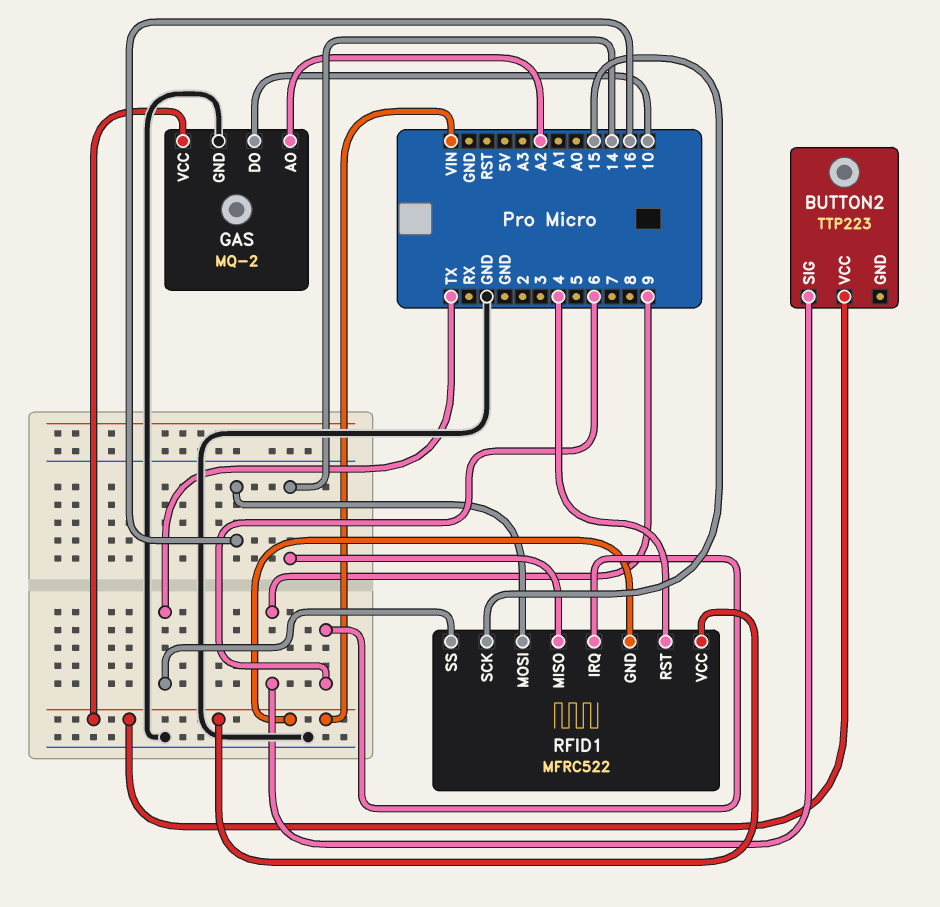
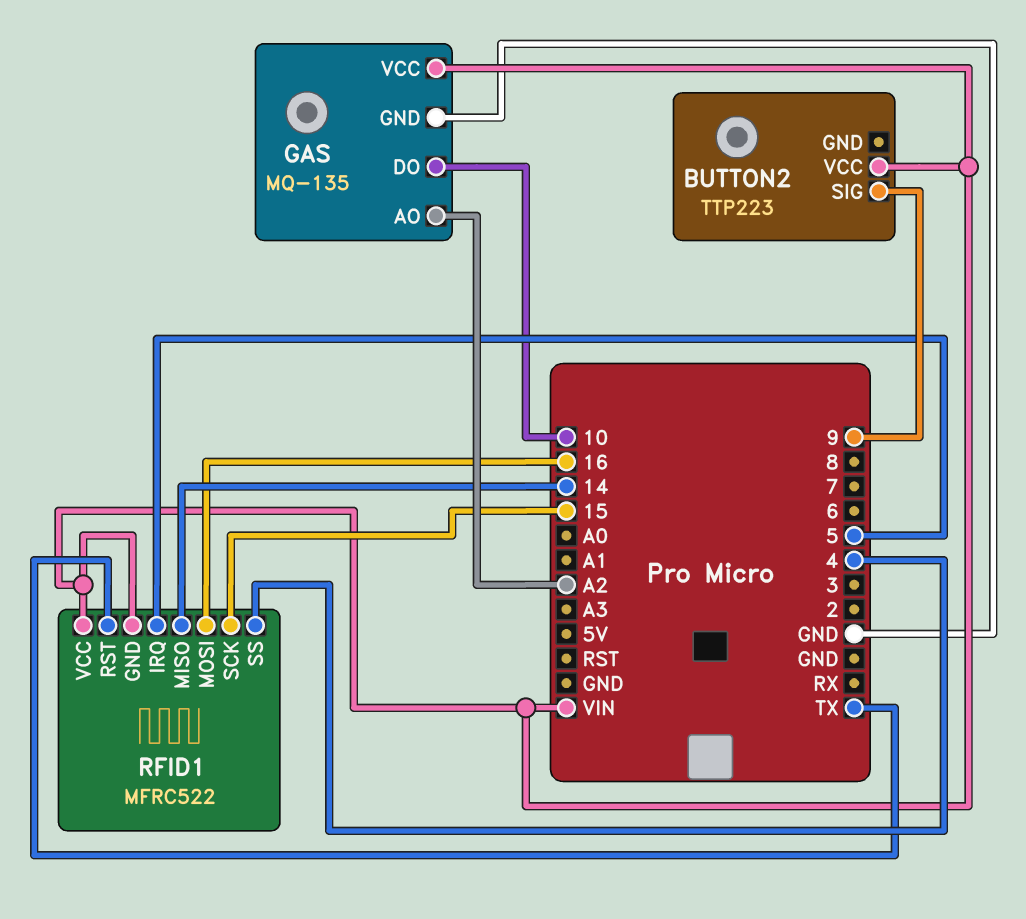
GAS: MQ-2 -> MQ-135
RFID1 pin IRQ: 6 -> 5
RFID1 pin RST: 4 -> TX
RFID1 pin SS: TX -> 4

